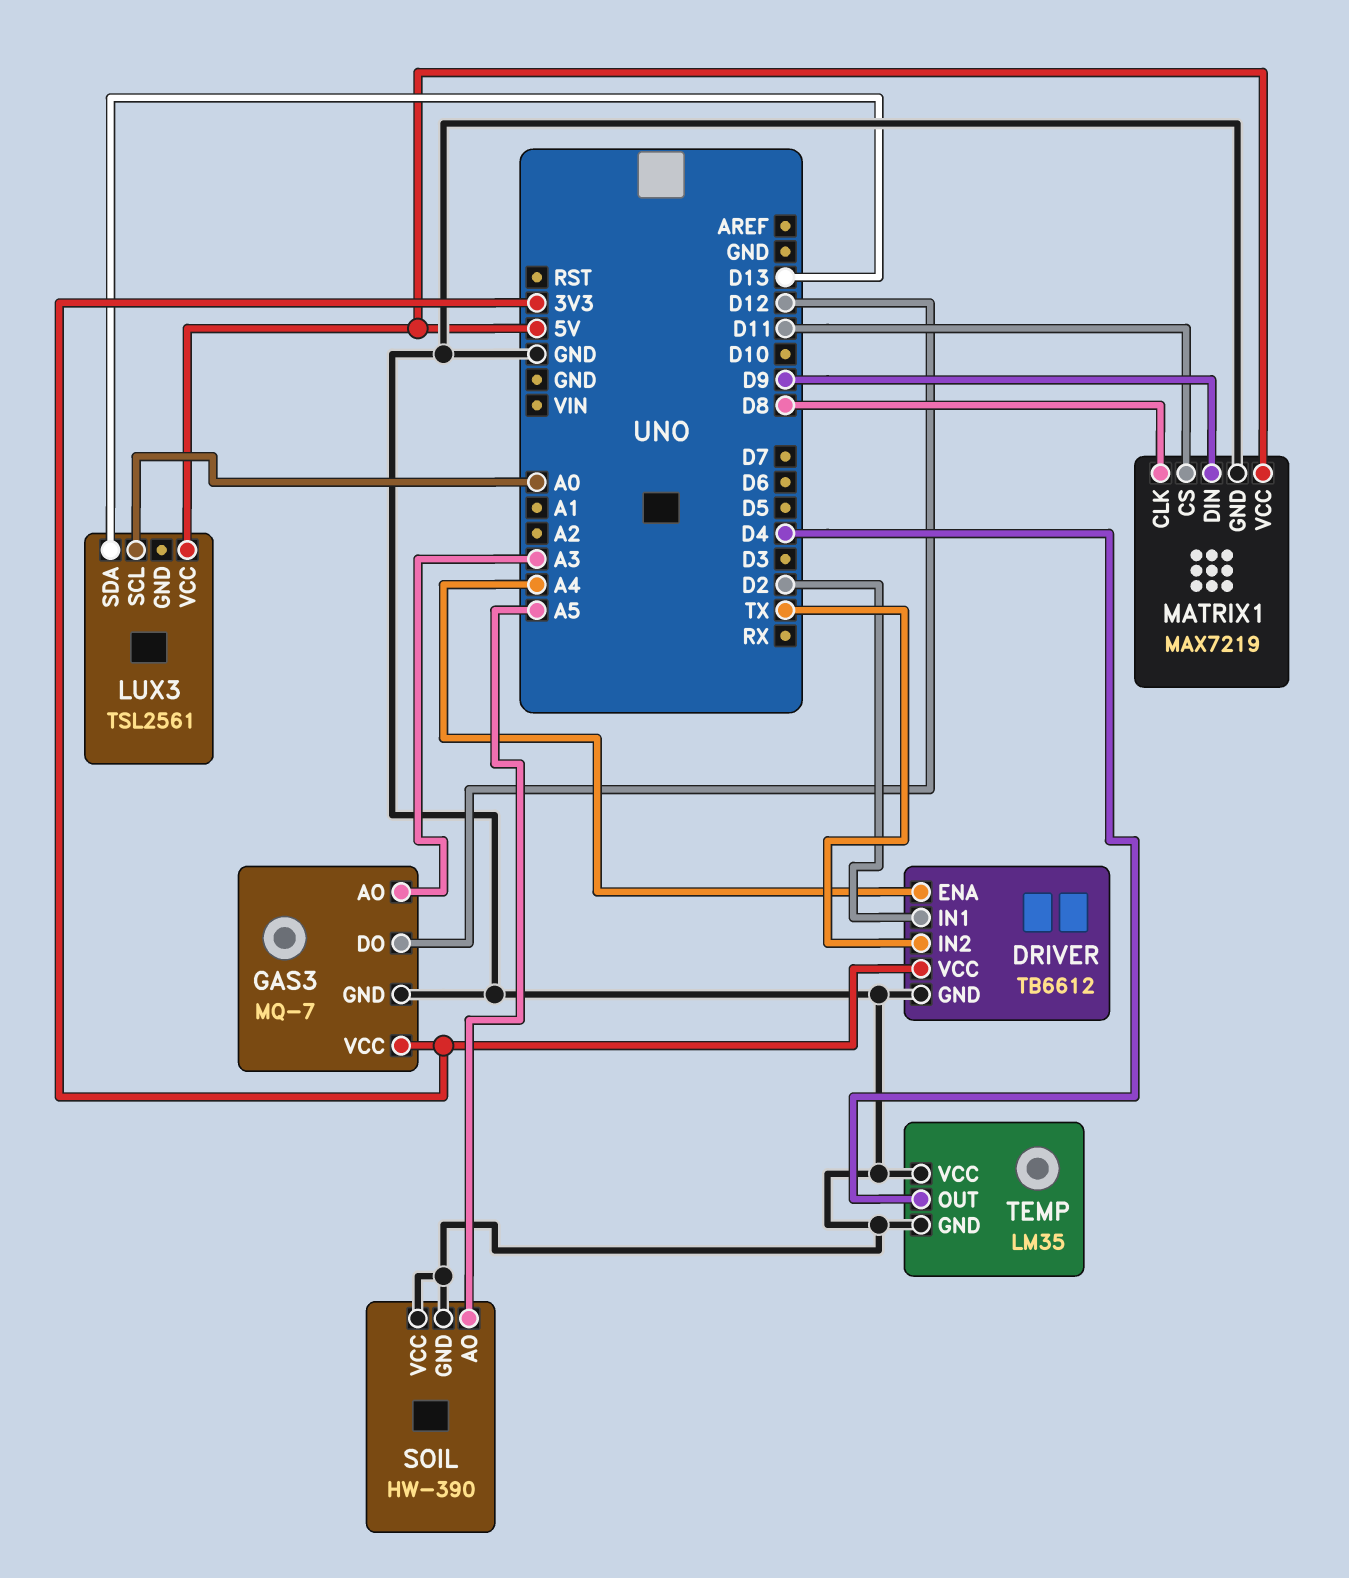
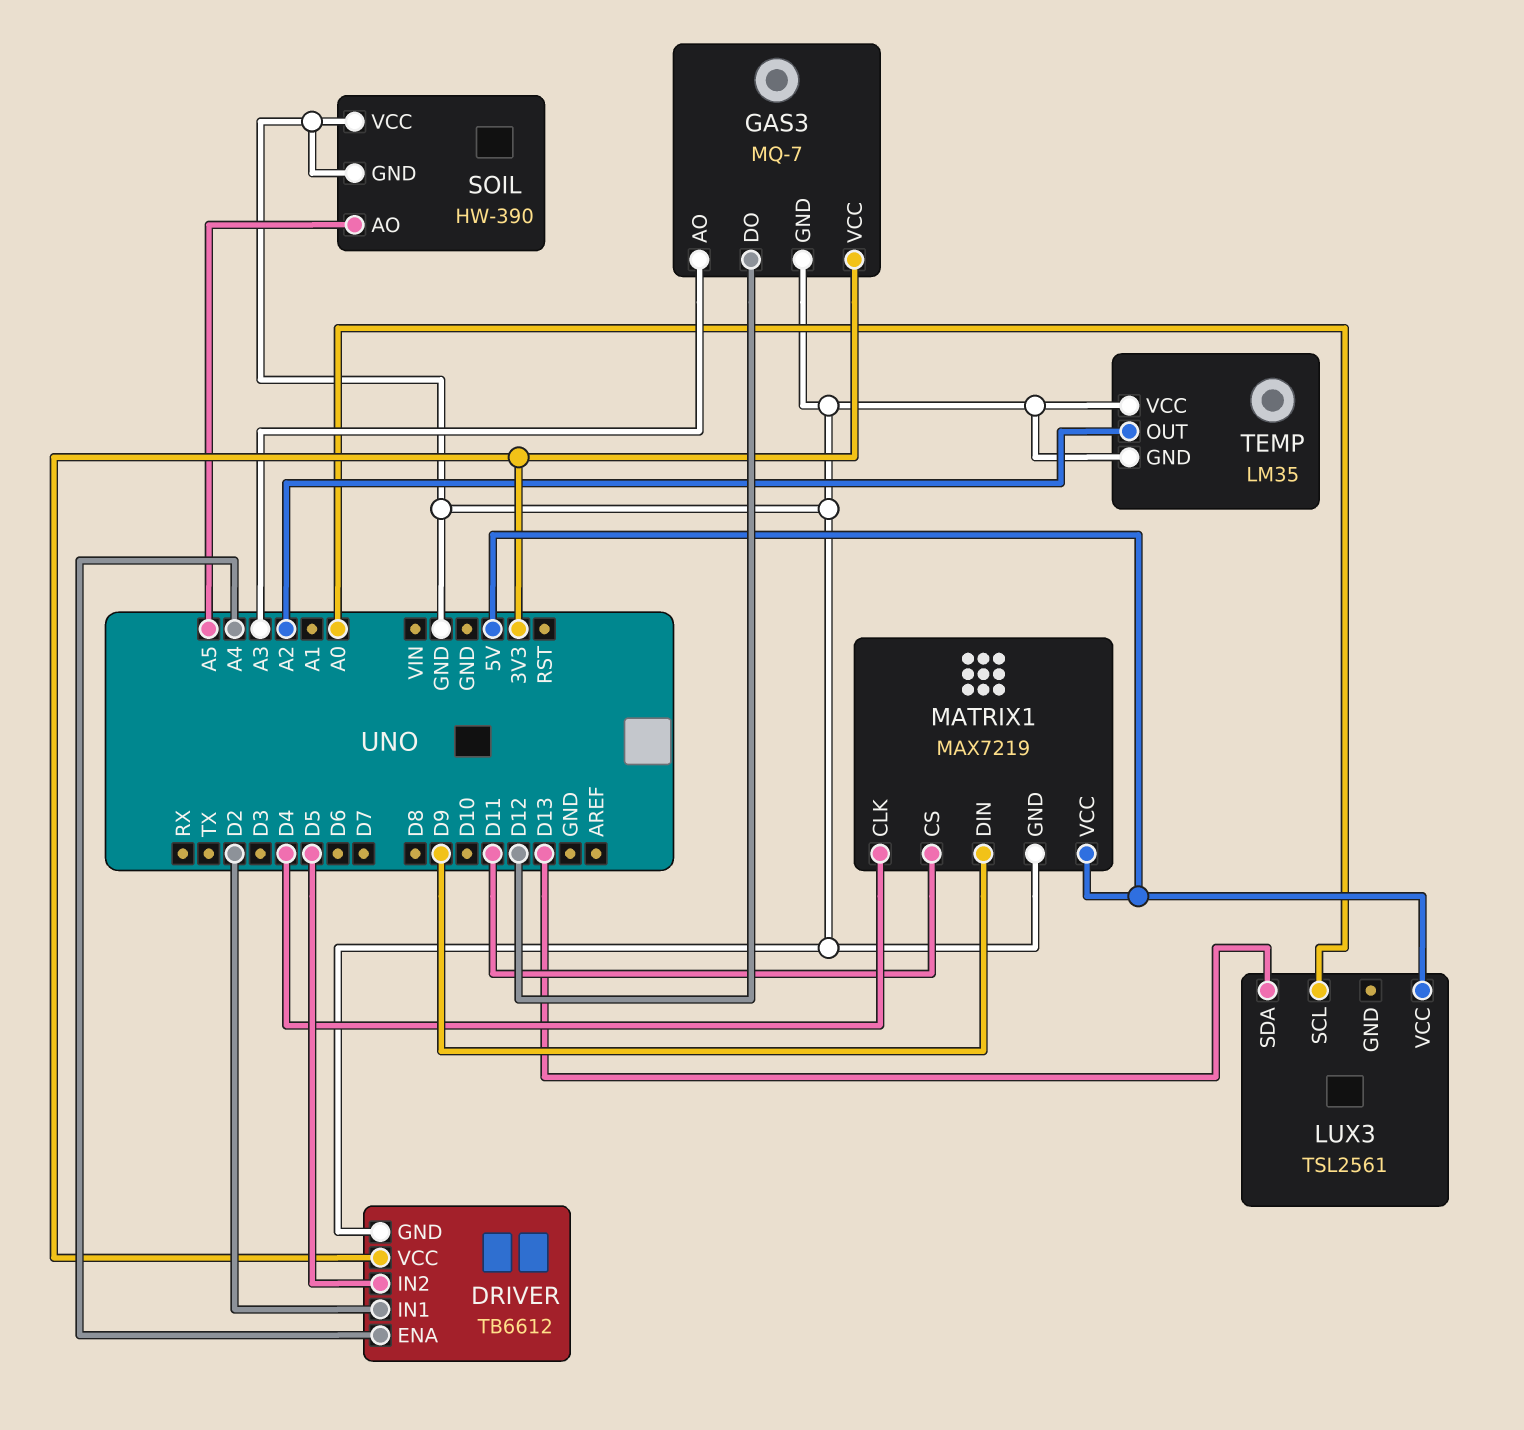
DRIVER pin IN2: TX -> D5
MATRIX1 pin CLK: D8 -> D4
TEMP pin OUT: D4 -> A2

